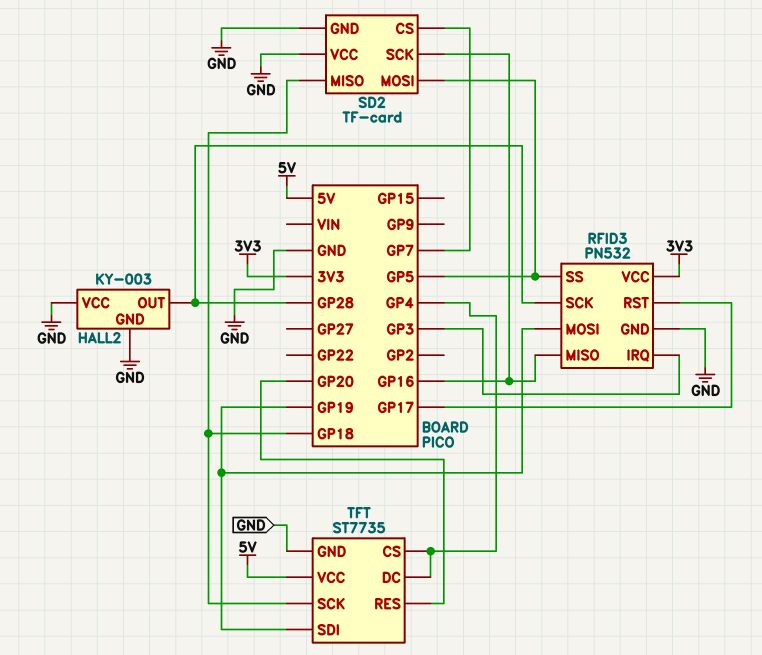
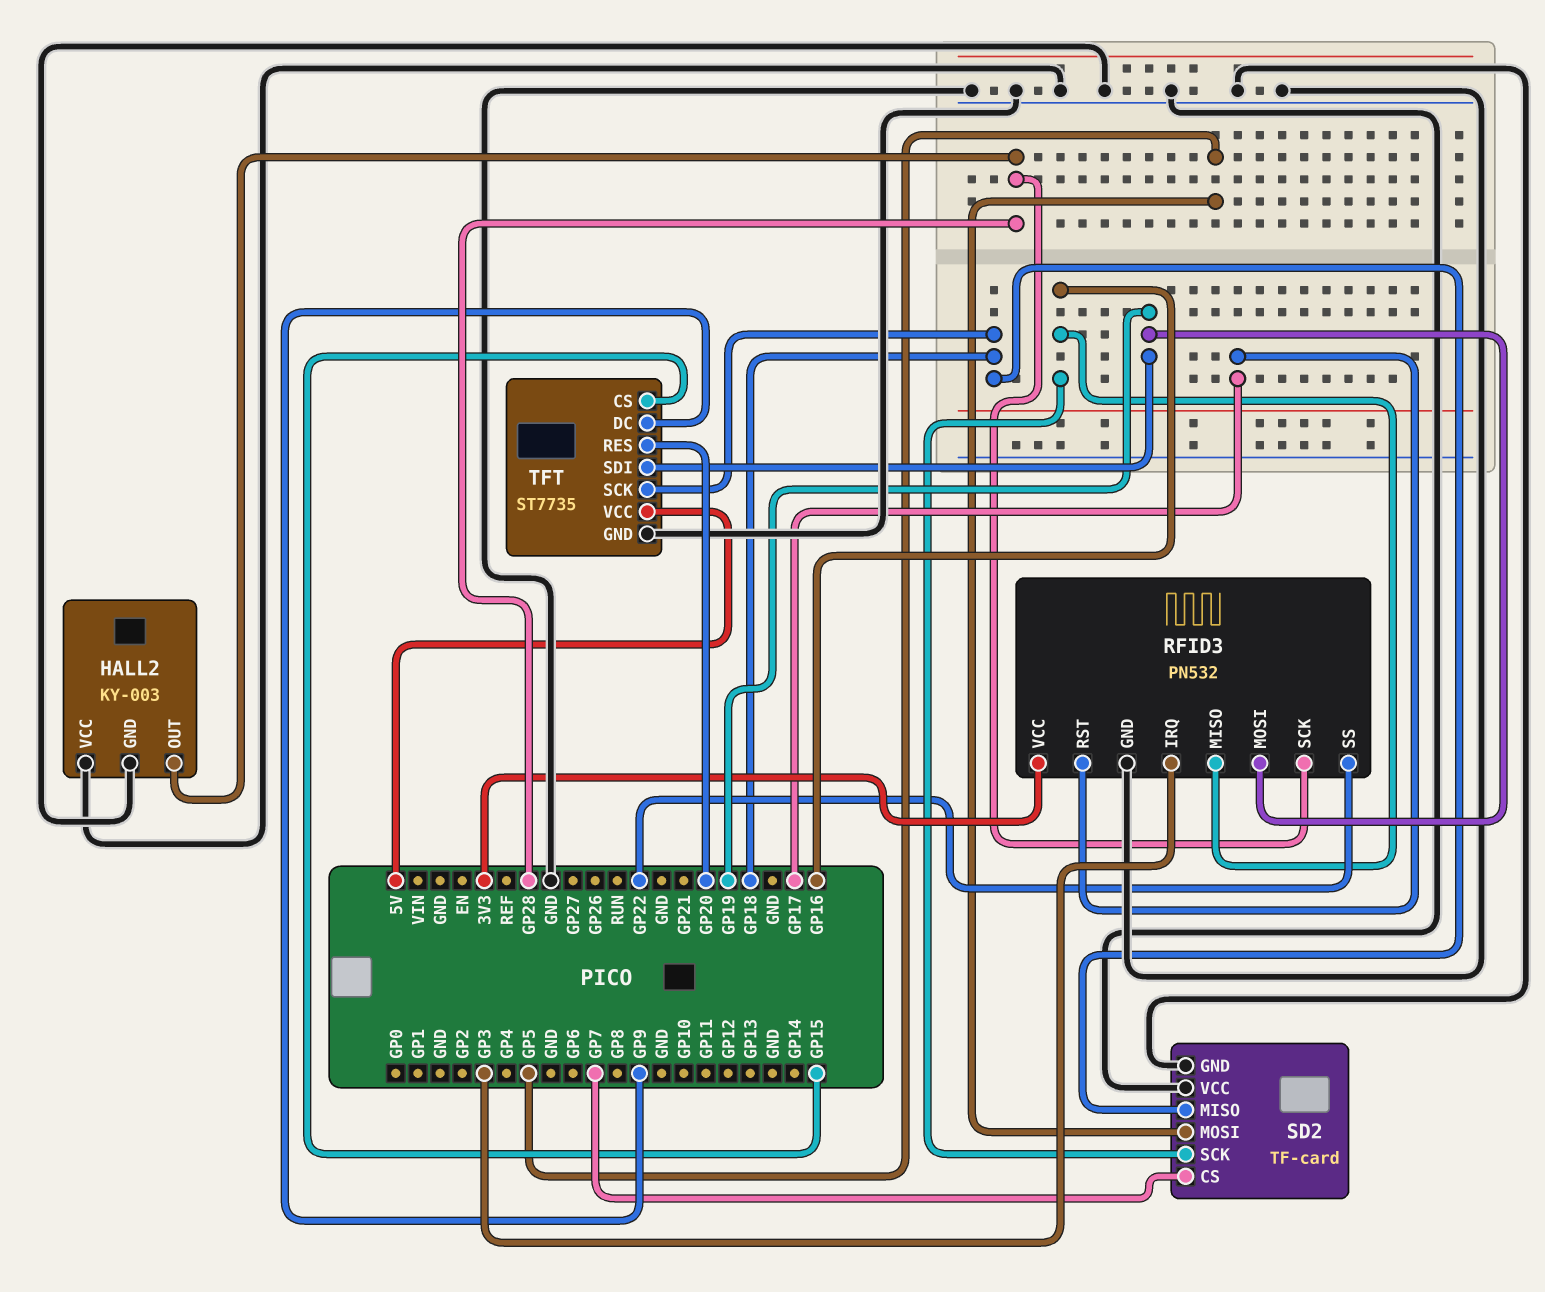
RFID3 pin SS: GP5 -> GP22
TFT pin CS: GP4 -> GP15
TFT pin DC: GP4 -> GP9

